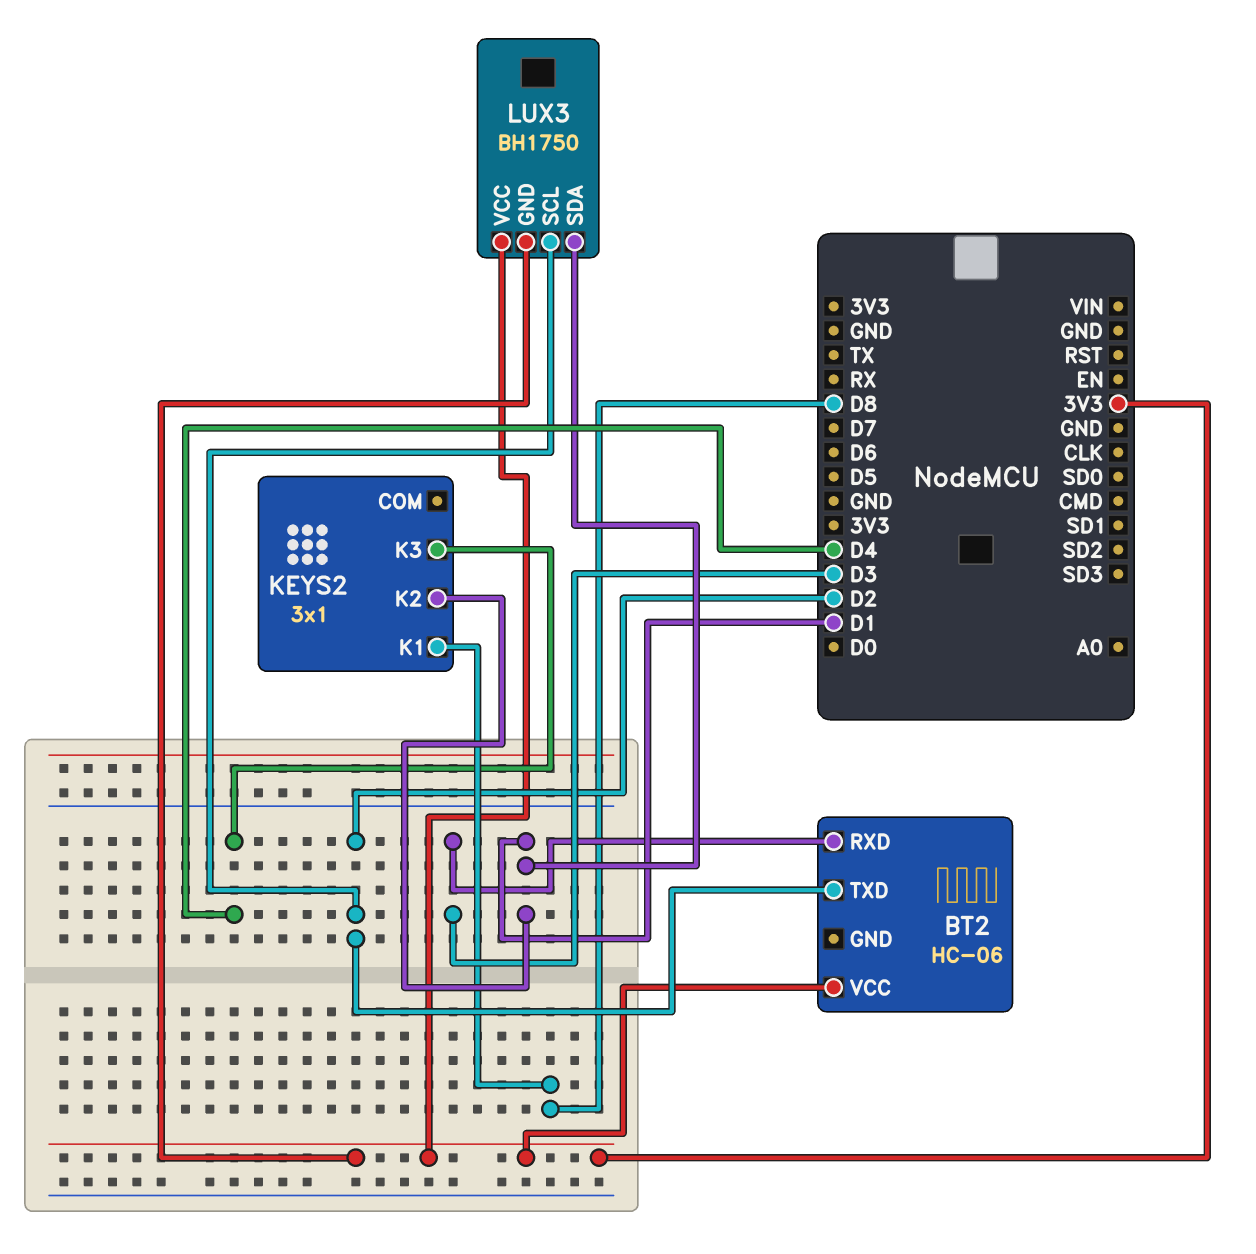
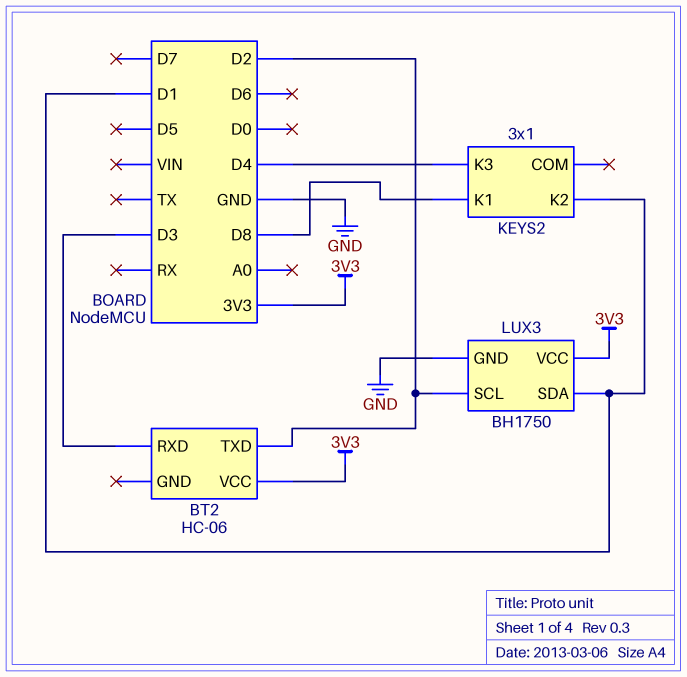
LUX3 pin GND: 3V3 -> GND

